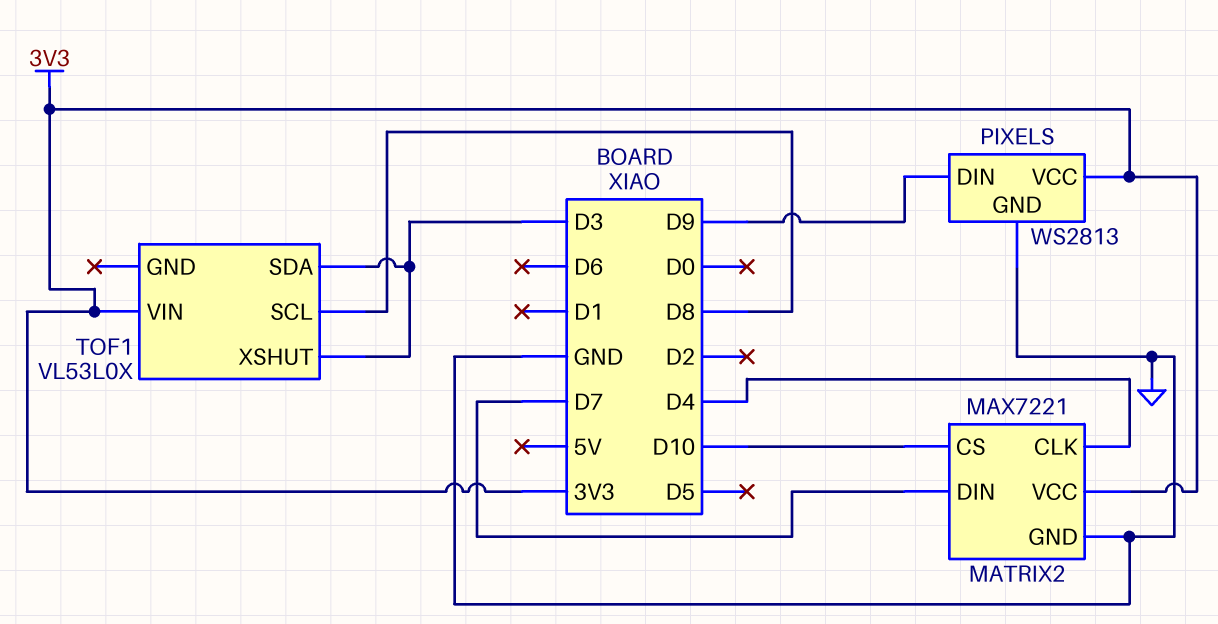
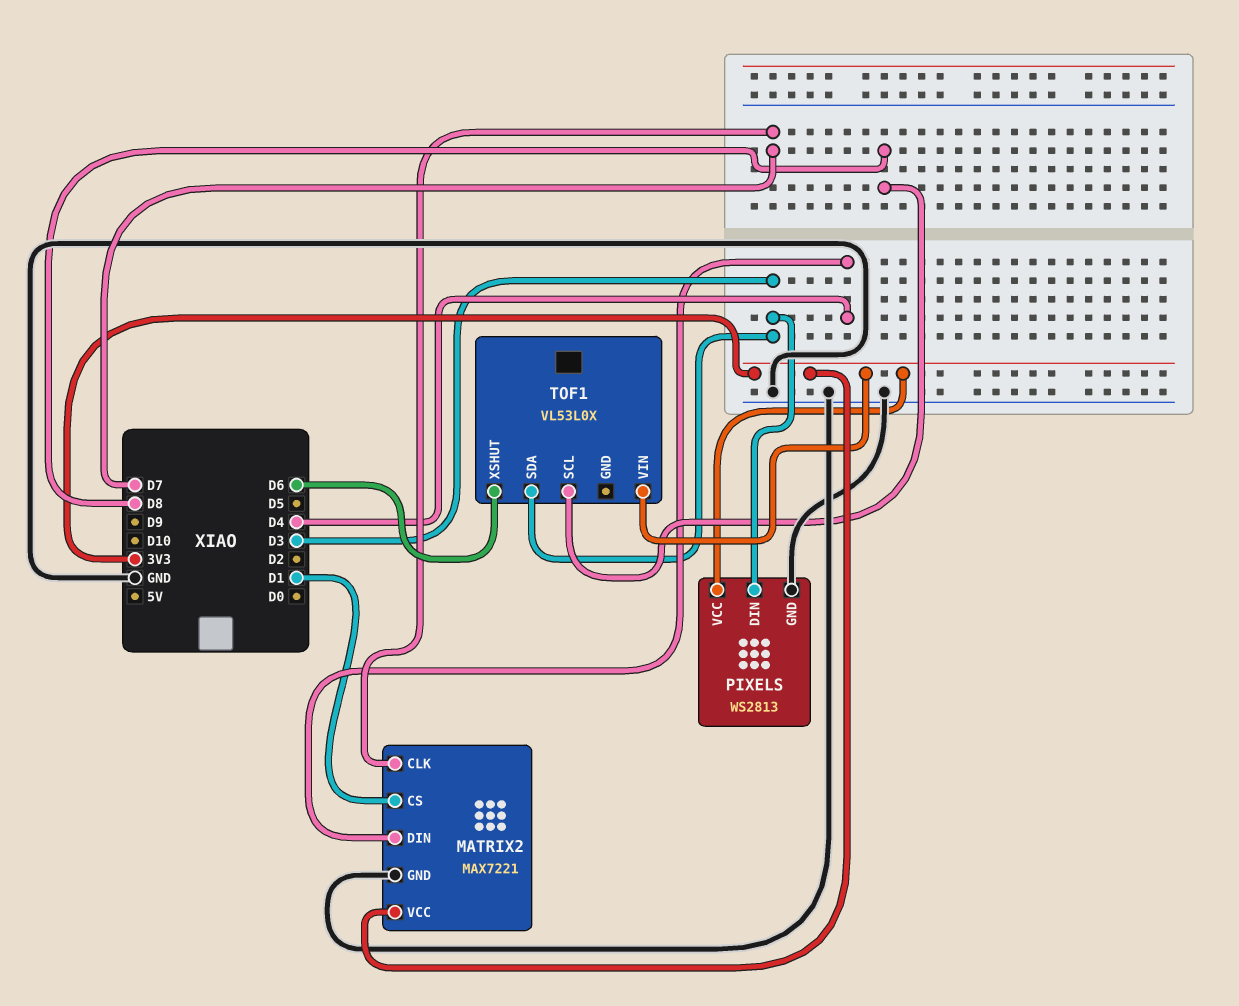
MATRIX2 pin CLK: D4 -> D7
MATRIX2 pin CS: D10 -> D1
MATRIX2 pin DIN: D7 -> D4
PIXELS pin DIN: D9 -> D3
TOF1 pin XSHUT: D3 -> D6

